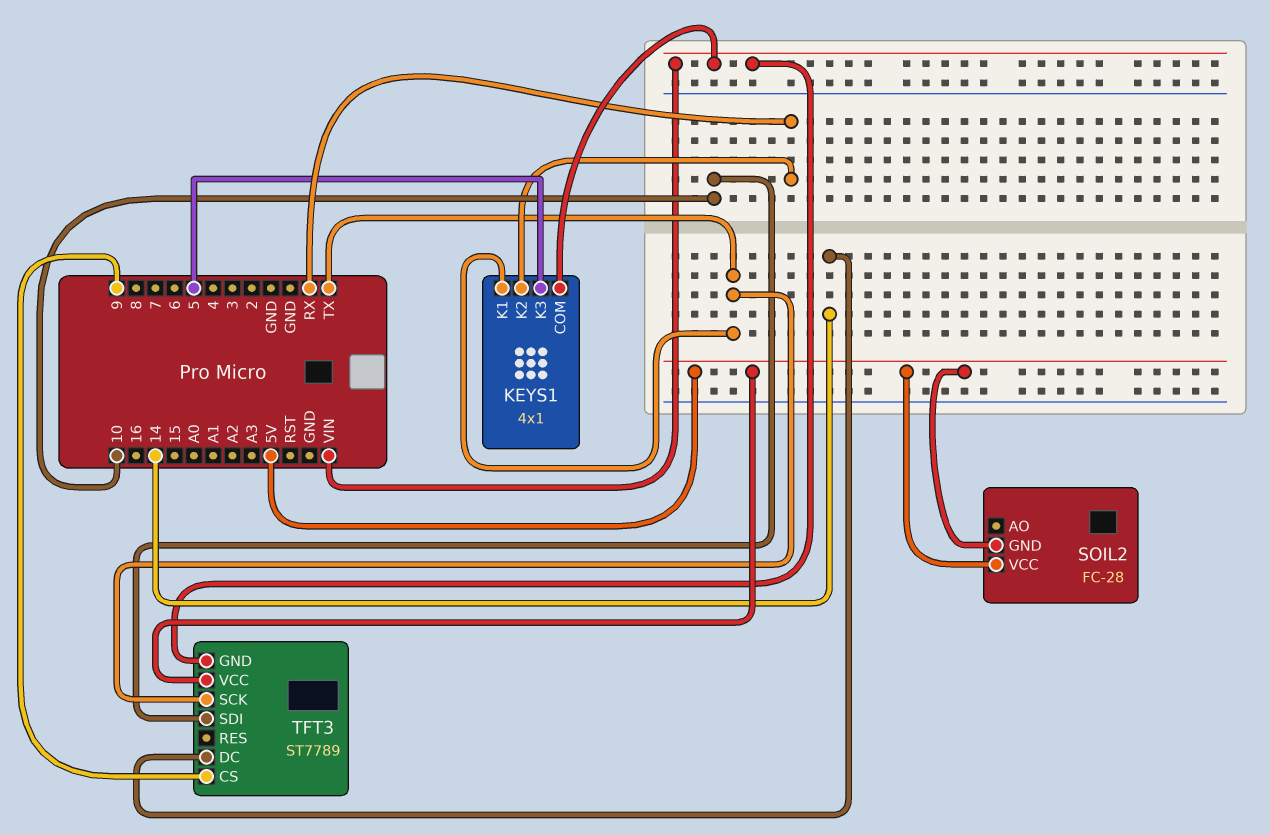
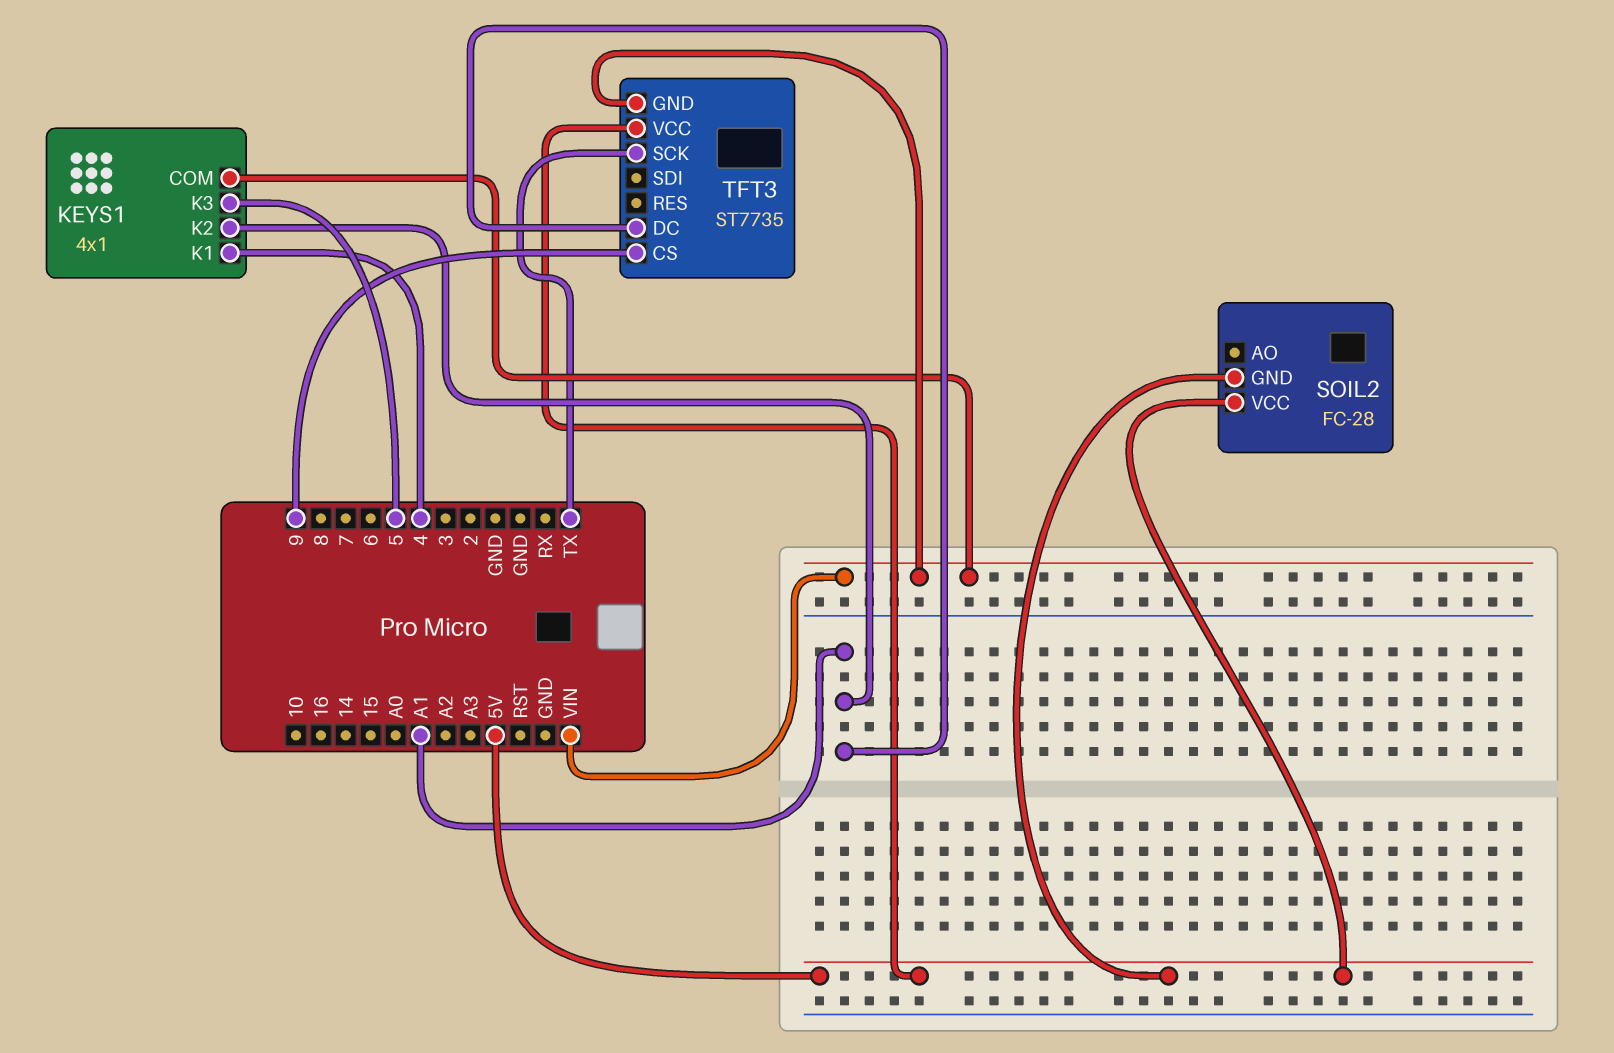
KEYS1 pin K1: TX -> 4
KEYS1 pin K2: RX -> A1
TFT3: ST7789 -> ST7735
TFT3 pin DC: 14 -> A1
TFT3 pin SDI: 10 -> none

